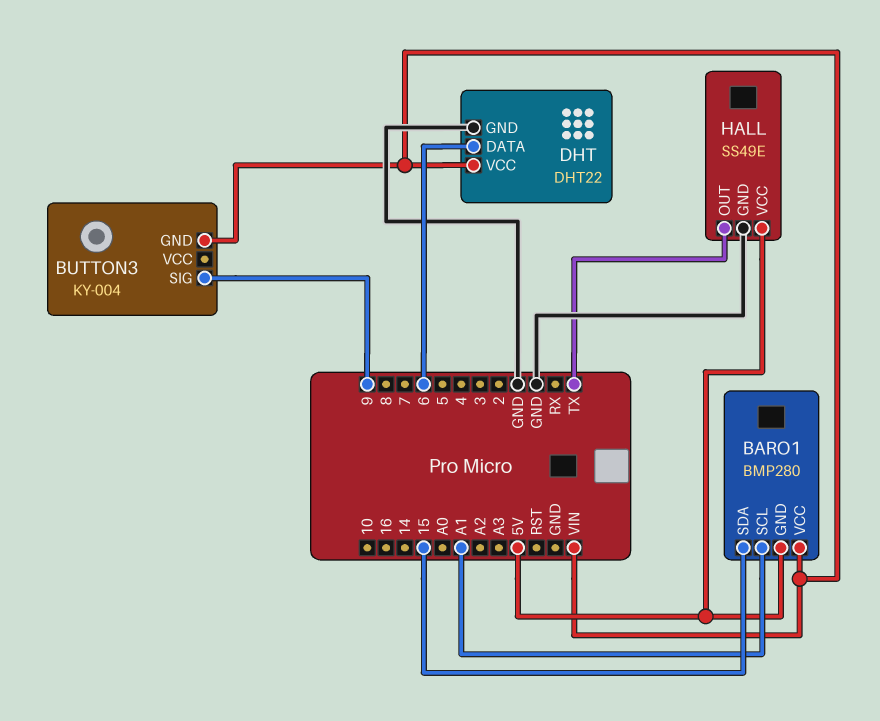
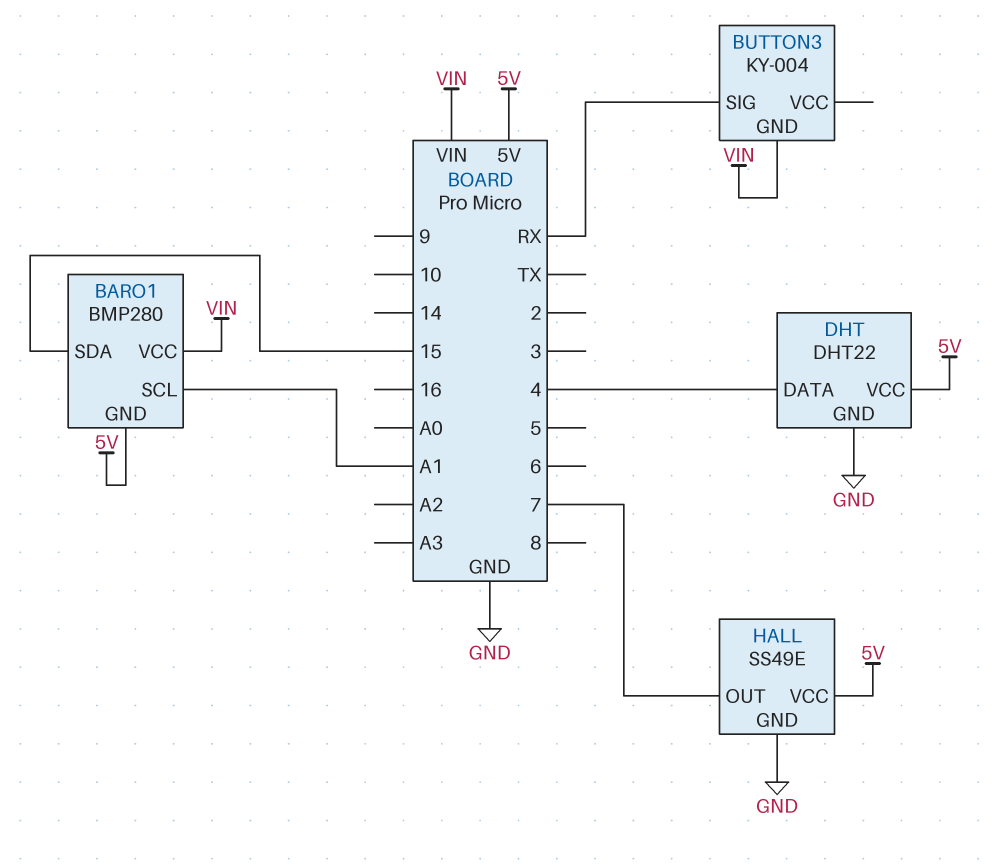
BUTTON3 pin SIG: 9 -> RX
DHT pin DATA: 6 -> 4
DHT pin VCC: VIN -> 5V
HALL pin OUT: TX -> 7

